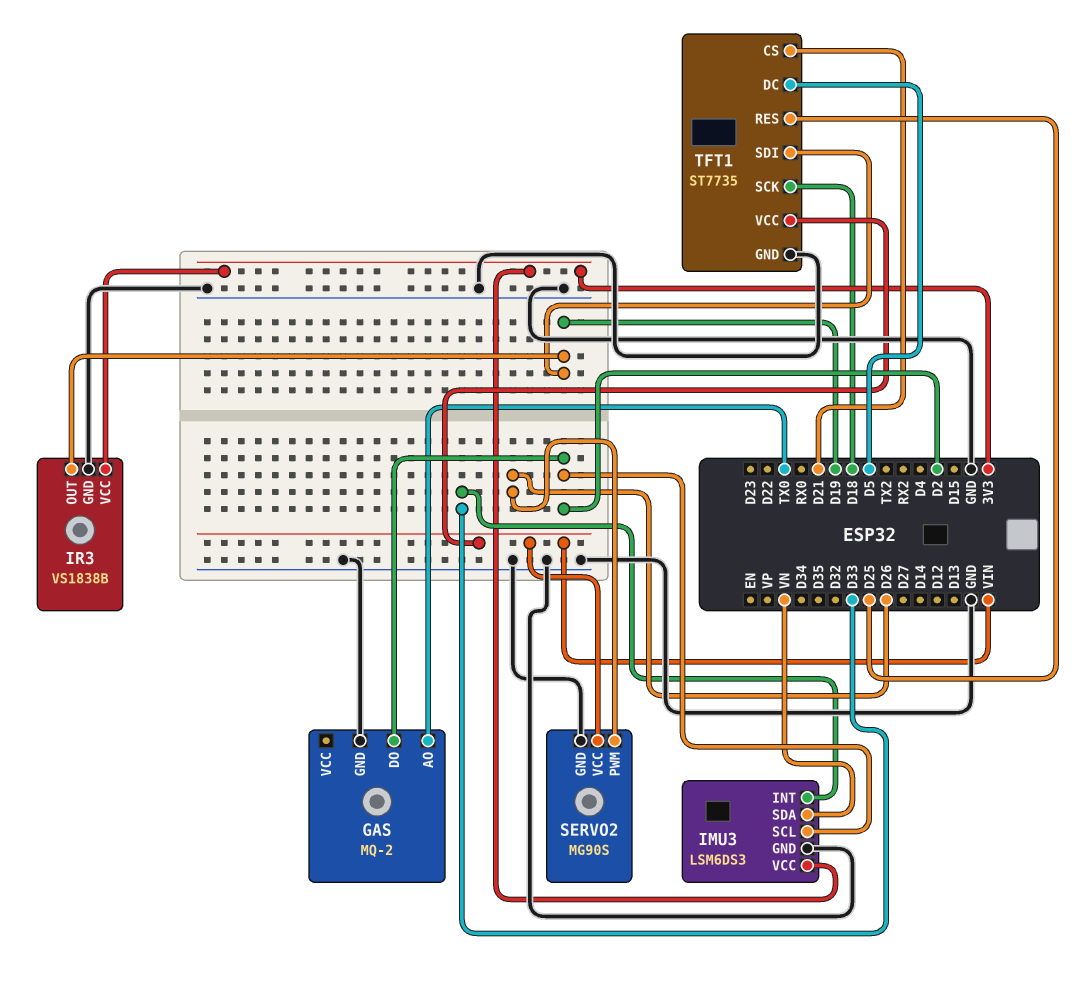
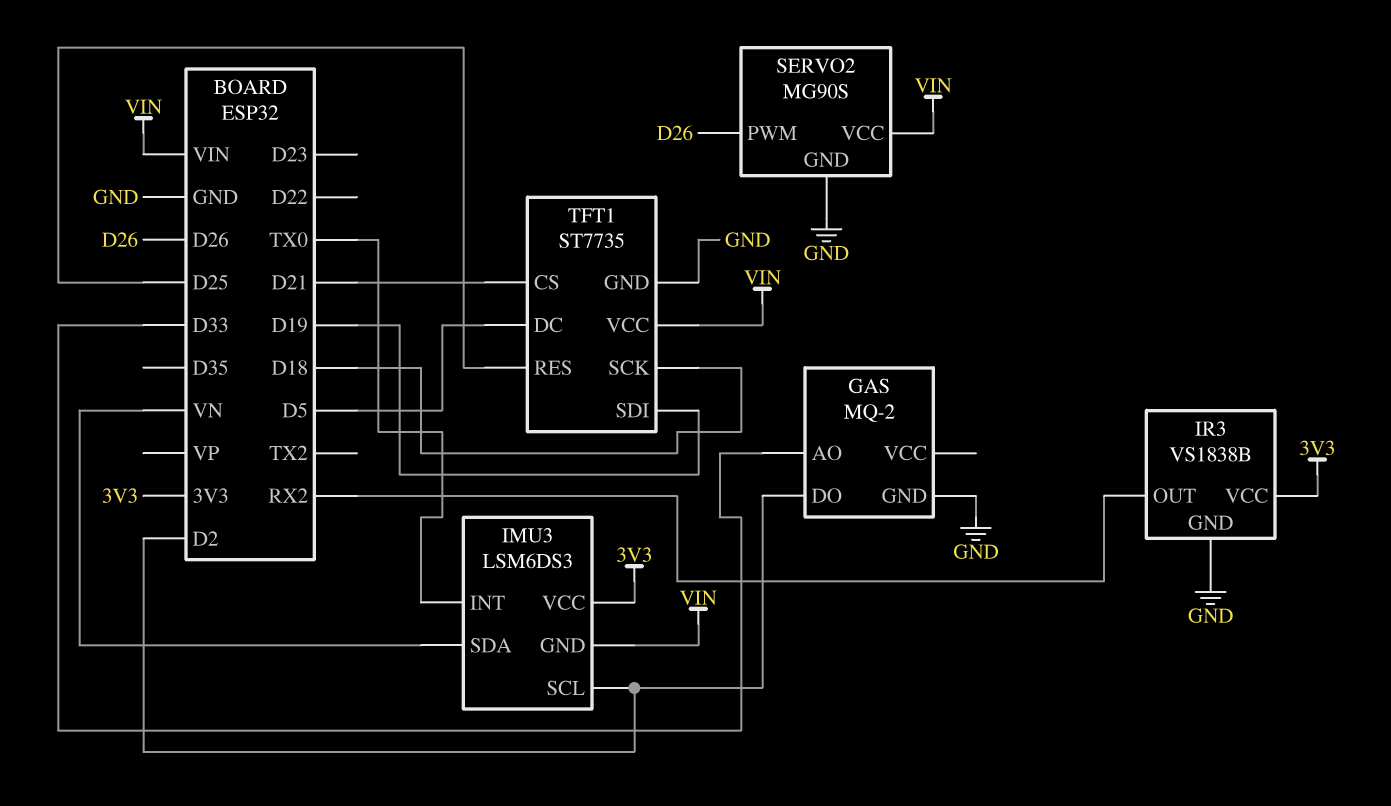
GAS pin AO: TX0 -> D33
IMU3 pin GND: GND -> VIN
IMU3 pin INT: D33 -> TX0
IR3 pin OUT: D19 -> RX2

